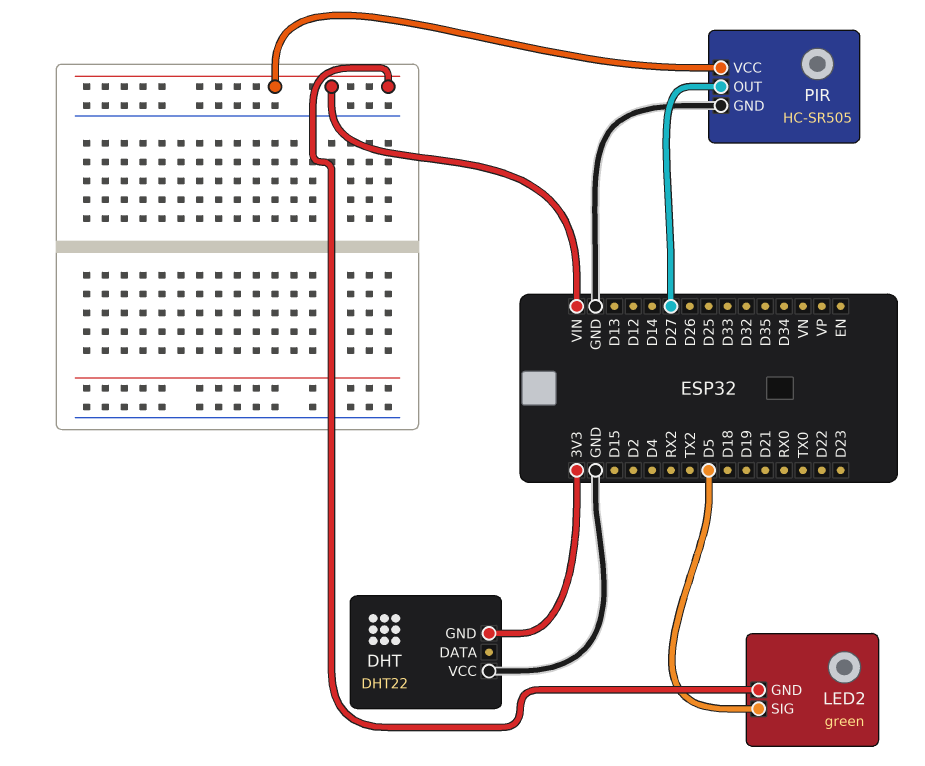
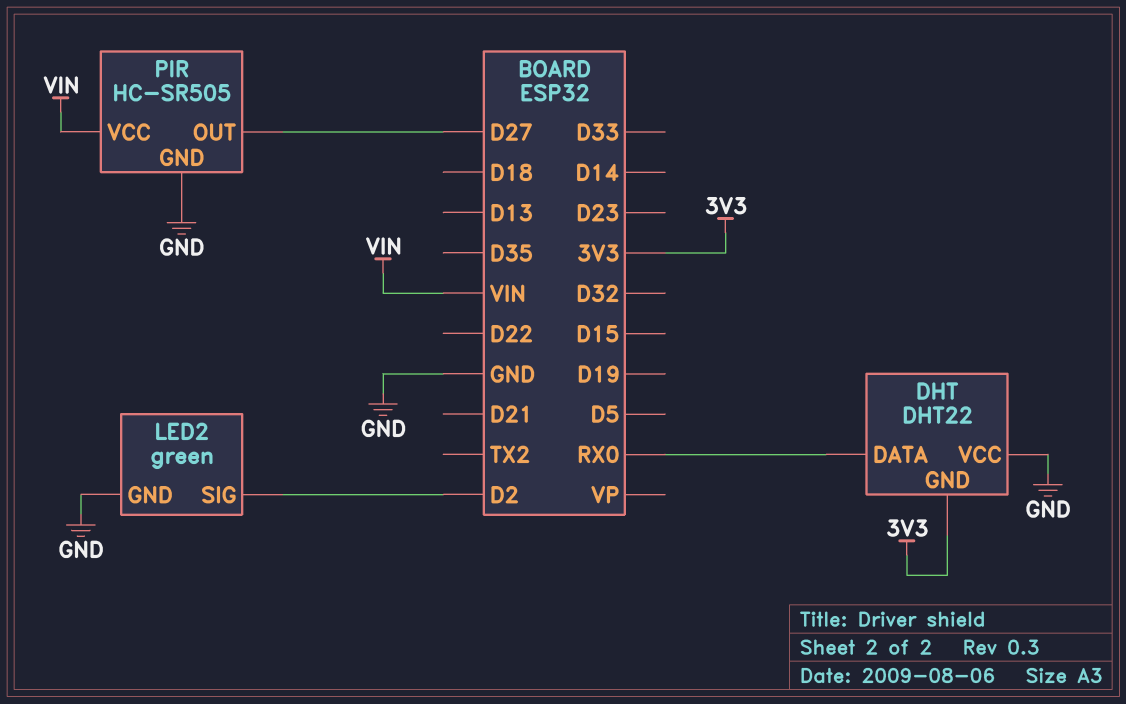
DHT pin DATA: none -> RX0
LED2 pin GND: VIN -> GND
LED2 pin SIG: D5 -> D2

